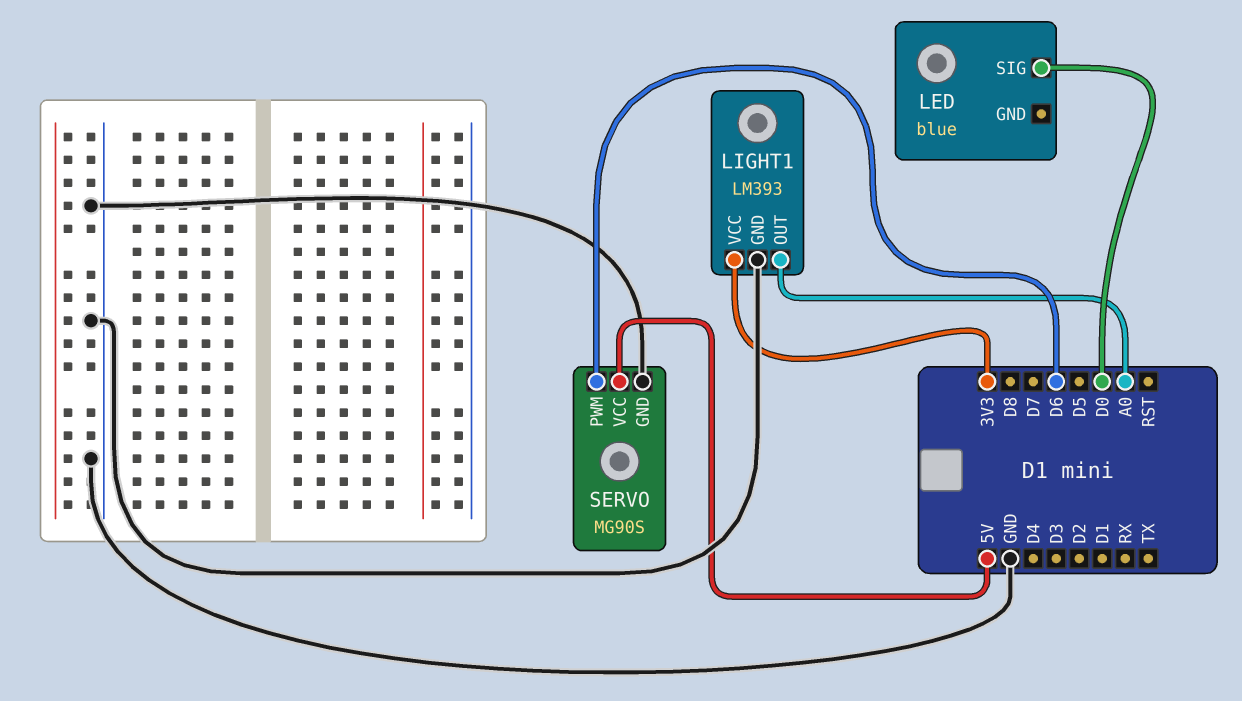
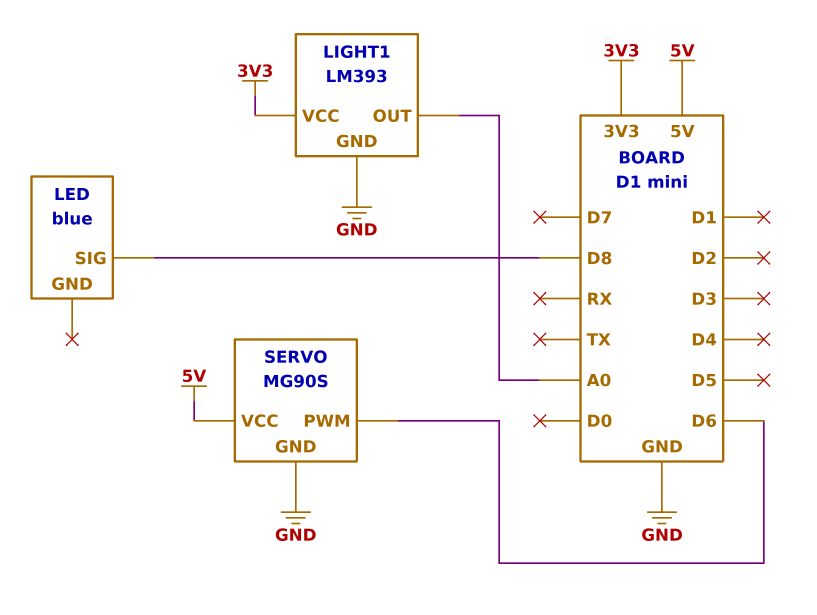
LED pin SIG: D0 -> D8

